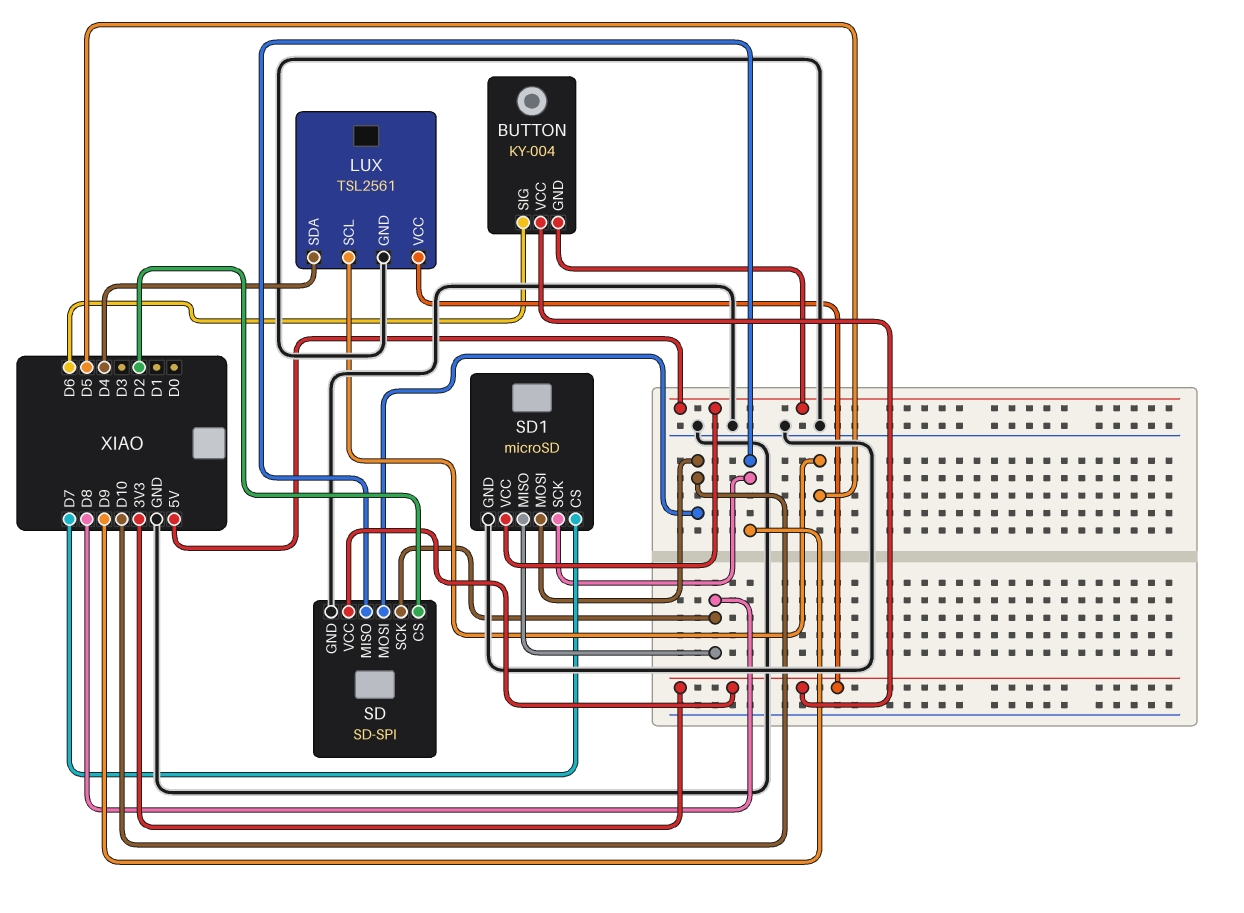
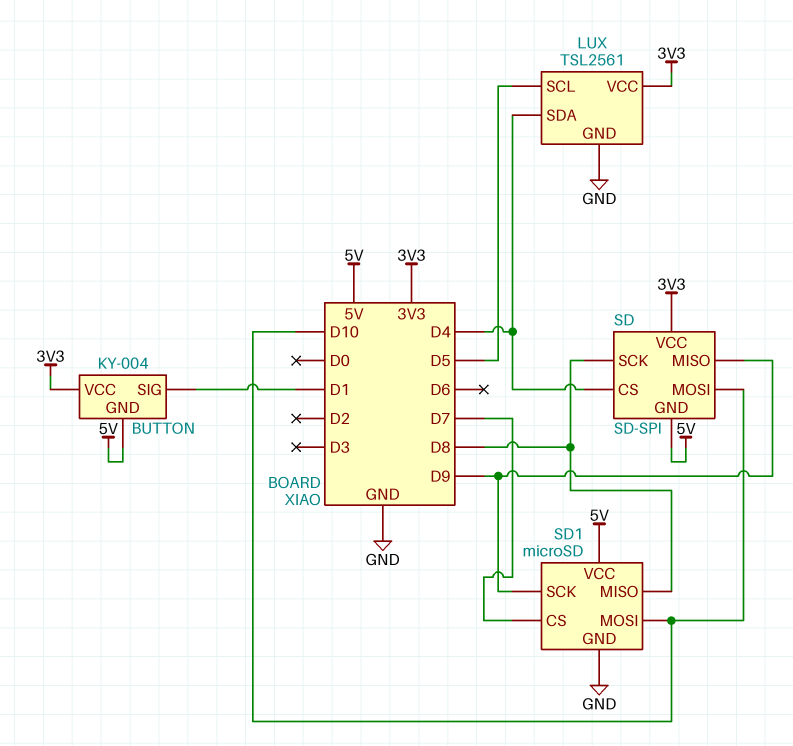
BUTTON pin SIG: D6 -> D1
SD pin CS: D2 -> D4
SD pin GND: GND -> 5V

